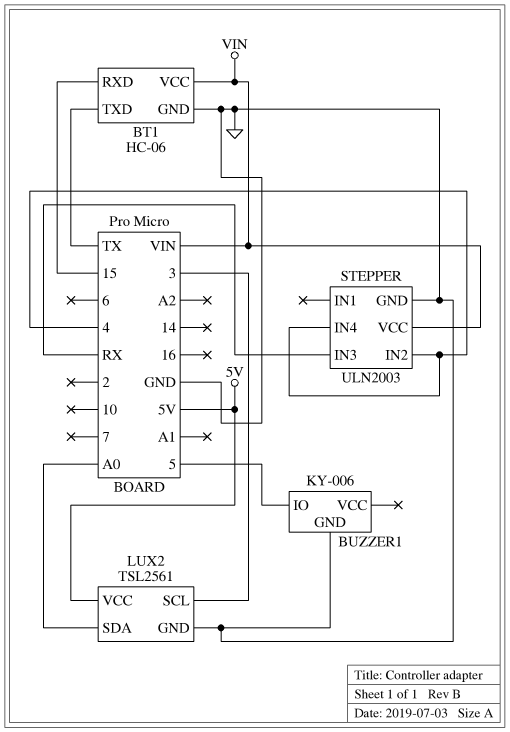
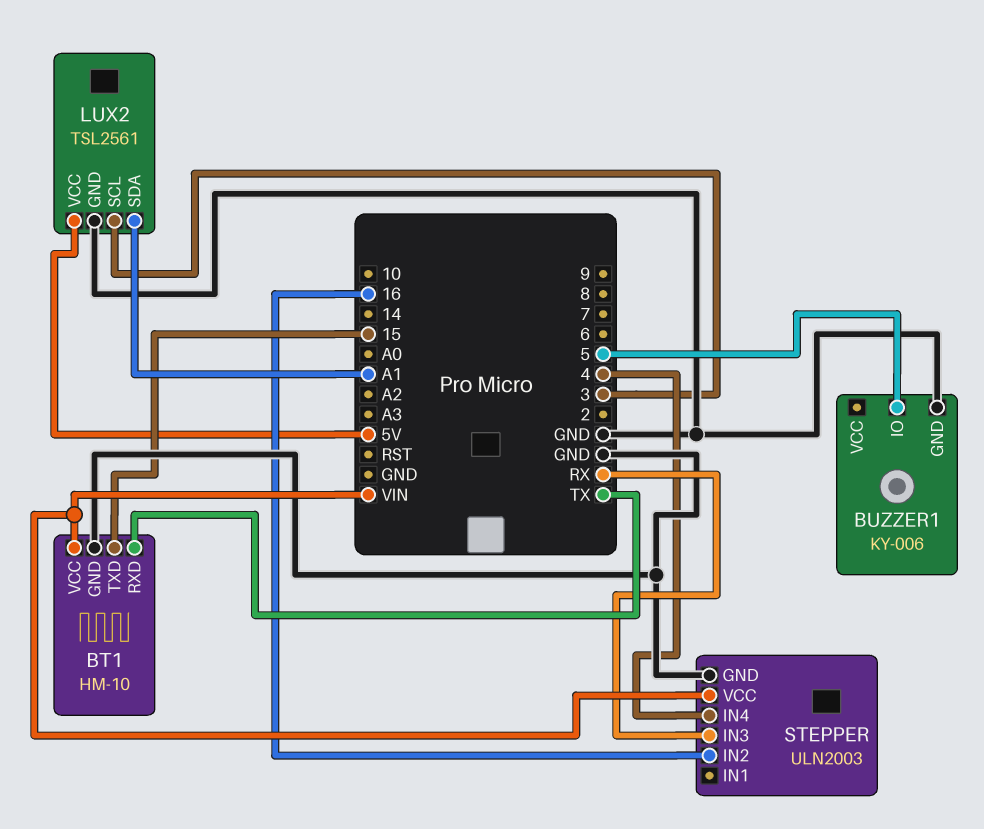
BT1: HC-06 -> HM-10
BT1 pin RXD: 15 -> TX
BT1 pin TXD: TX -> 15
LUX2 pin SDA: A0 -> A1
STEPPER pin IN2: 4 -> 16

